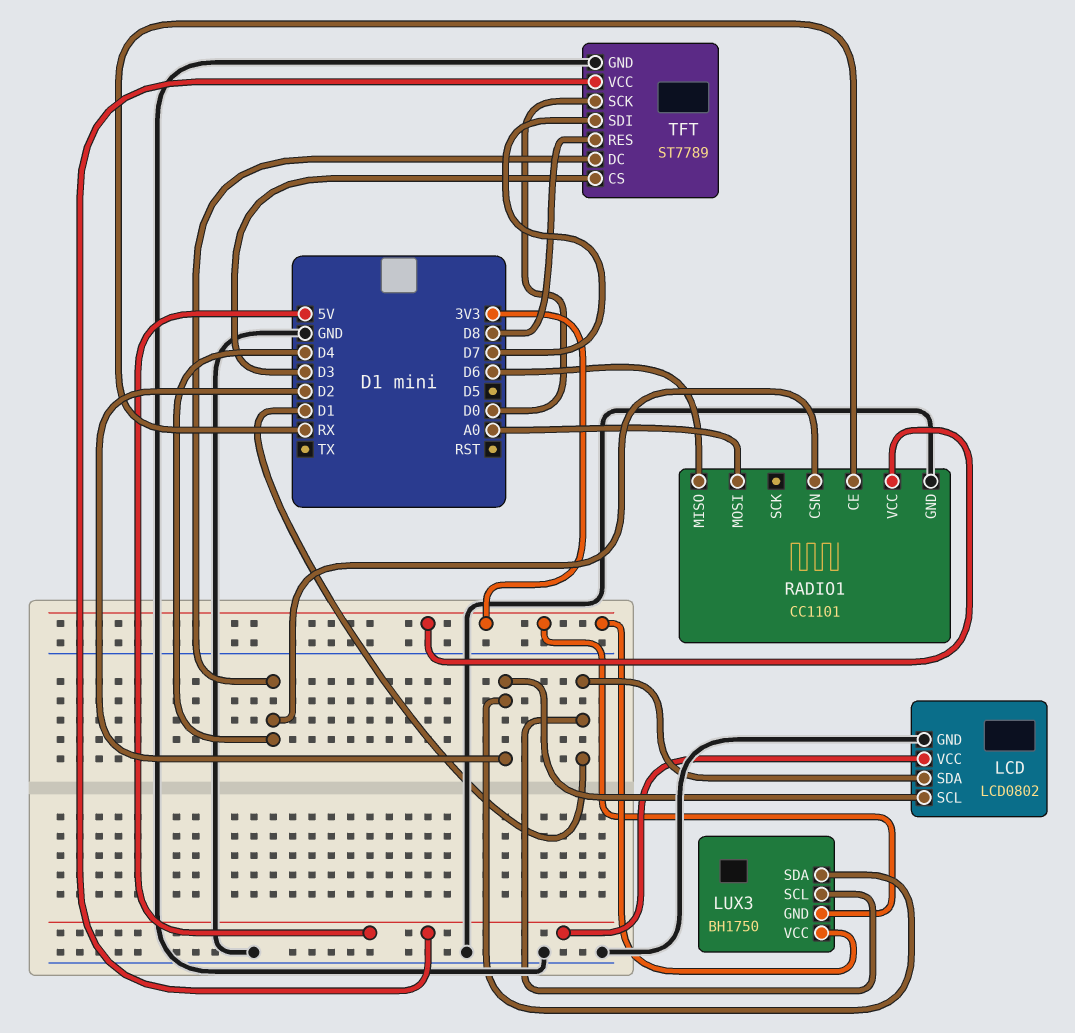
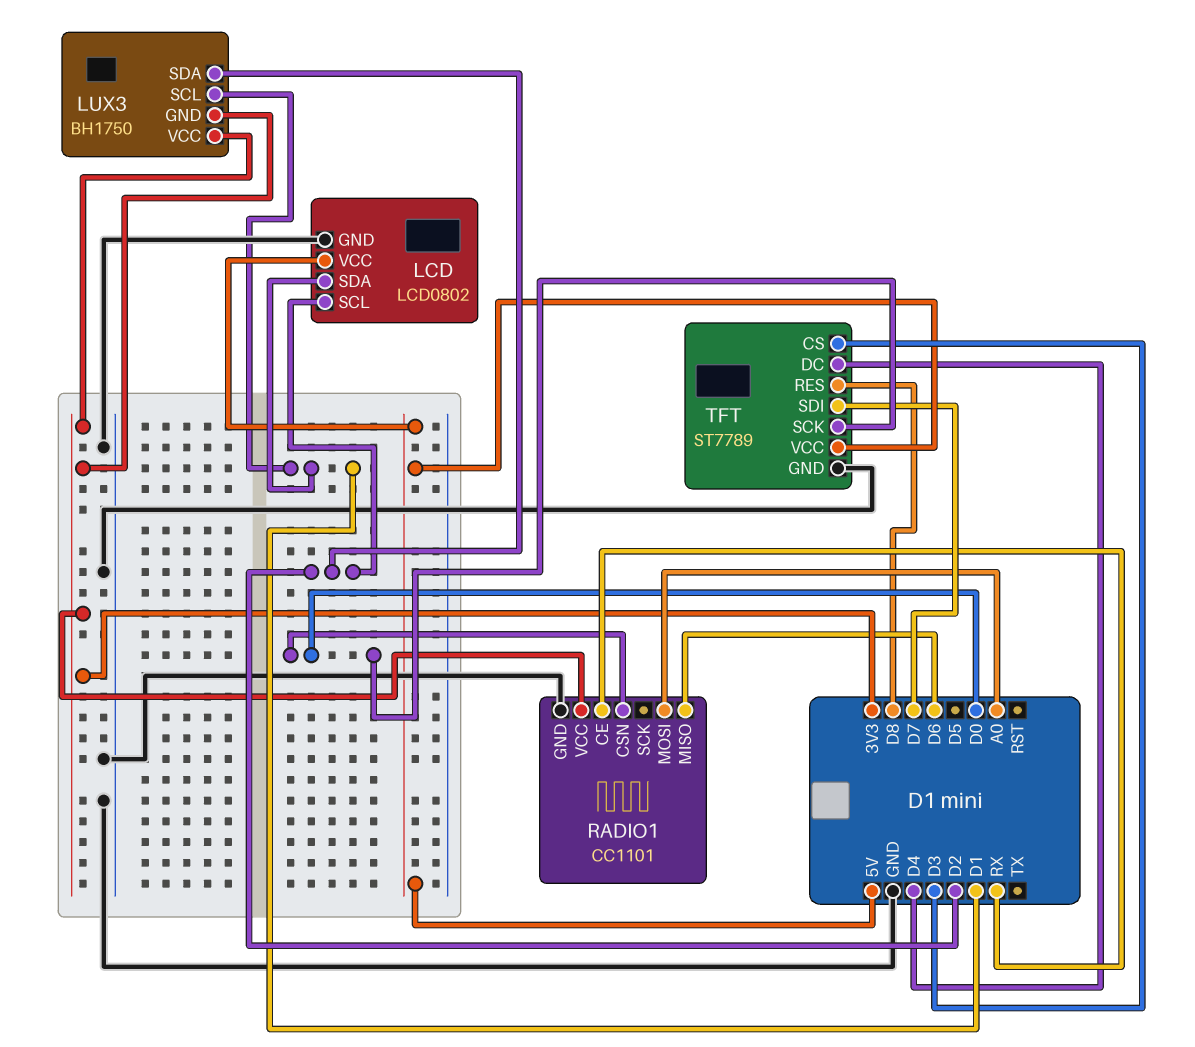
RADIO1 pin CSN: D4 -> D0

